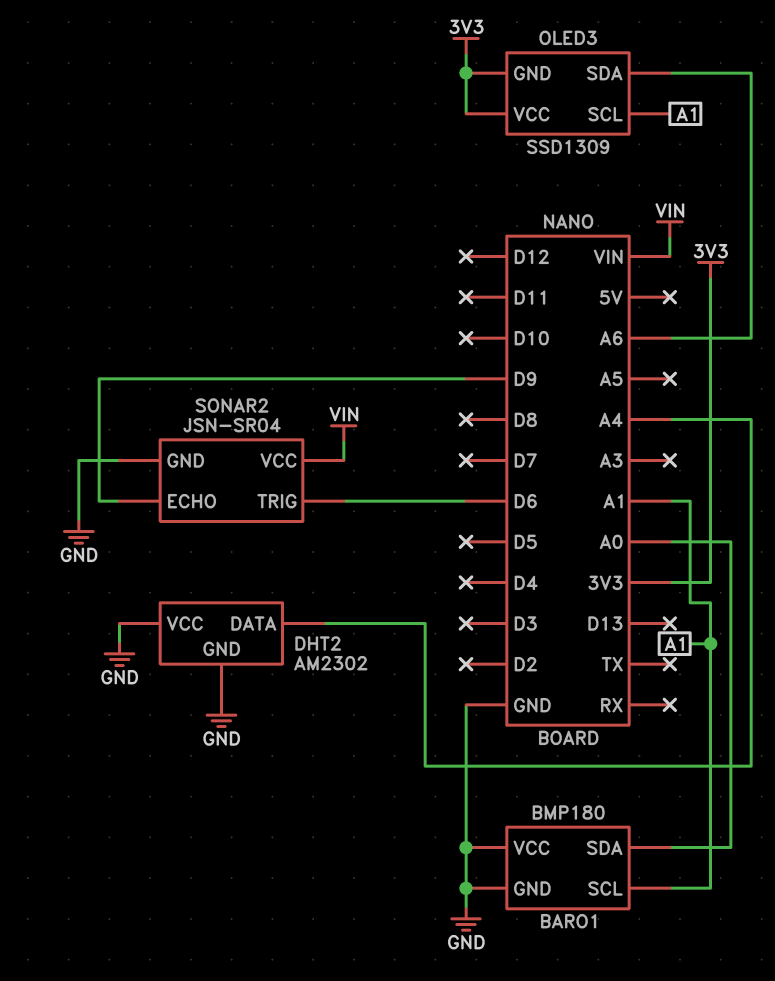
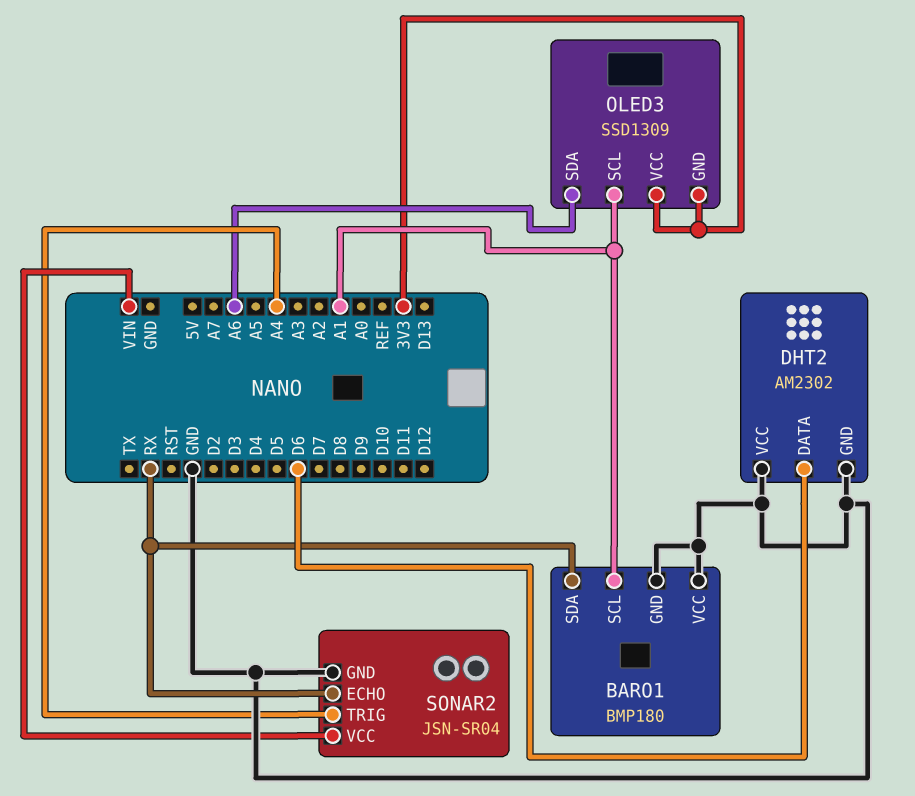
BARO1 pin SDA: A0 -> RX
DHT2 pin DATA: A4 -> D6
SONAR2 pin ECHO: D9 -> RX
SONAR2 pin TRIG: D6 -> A4

